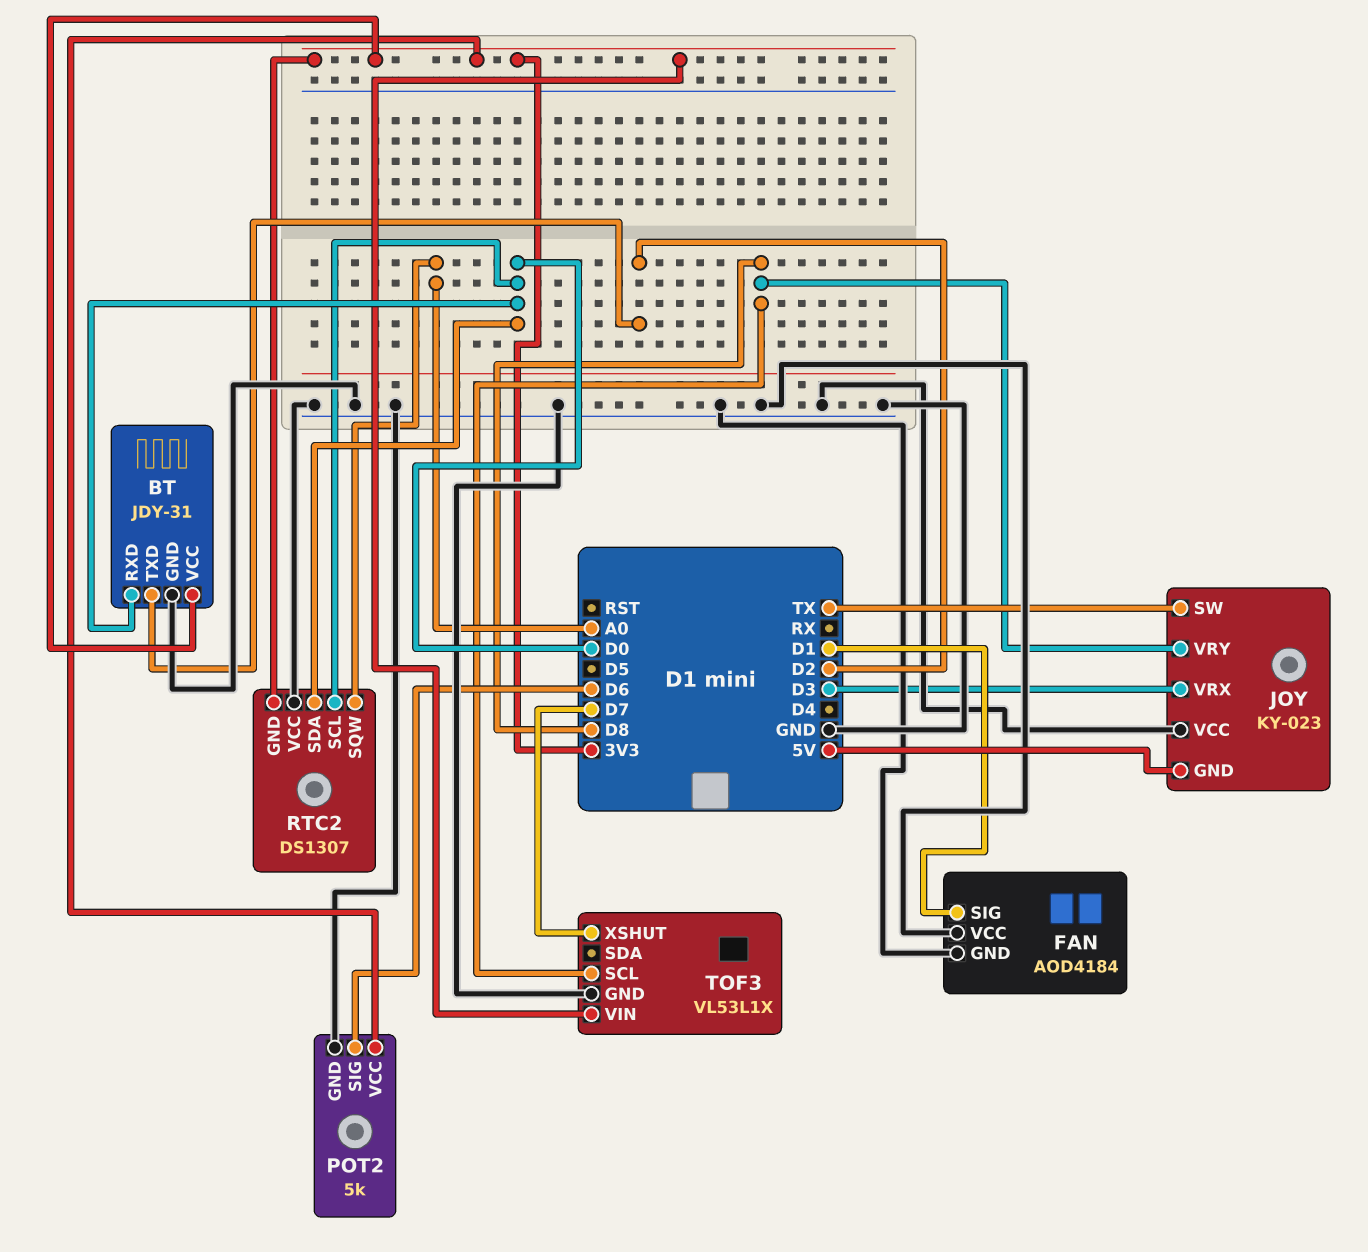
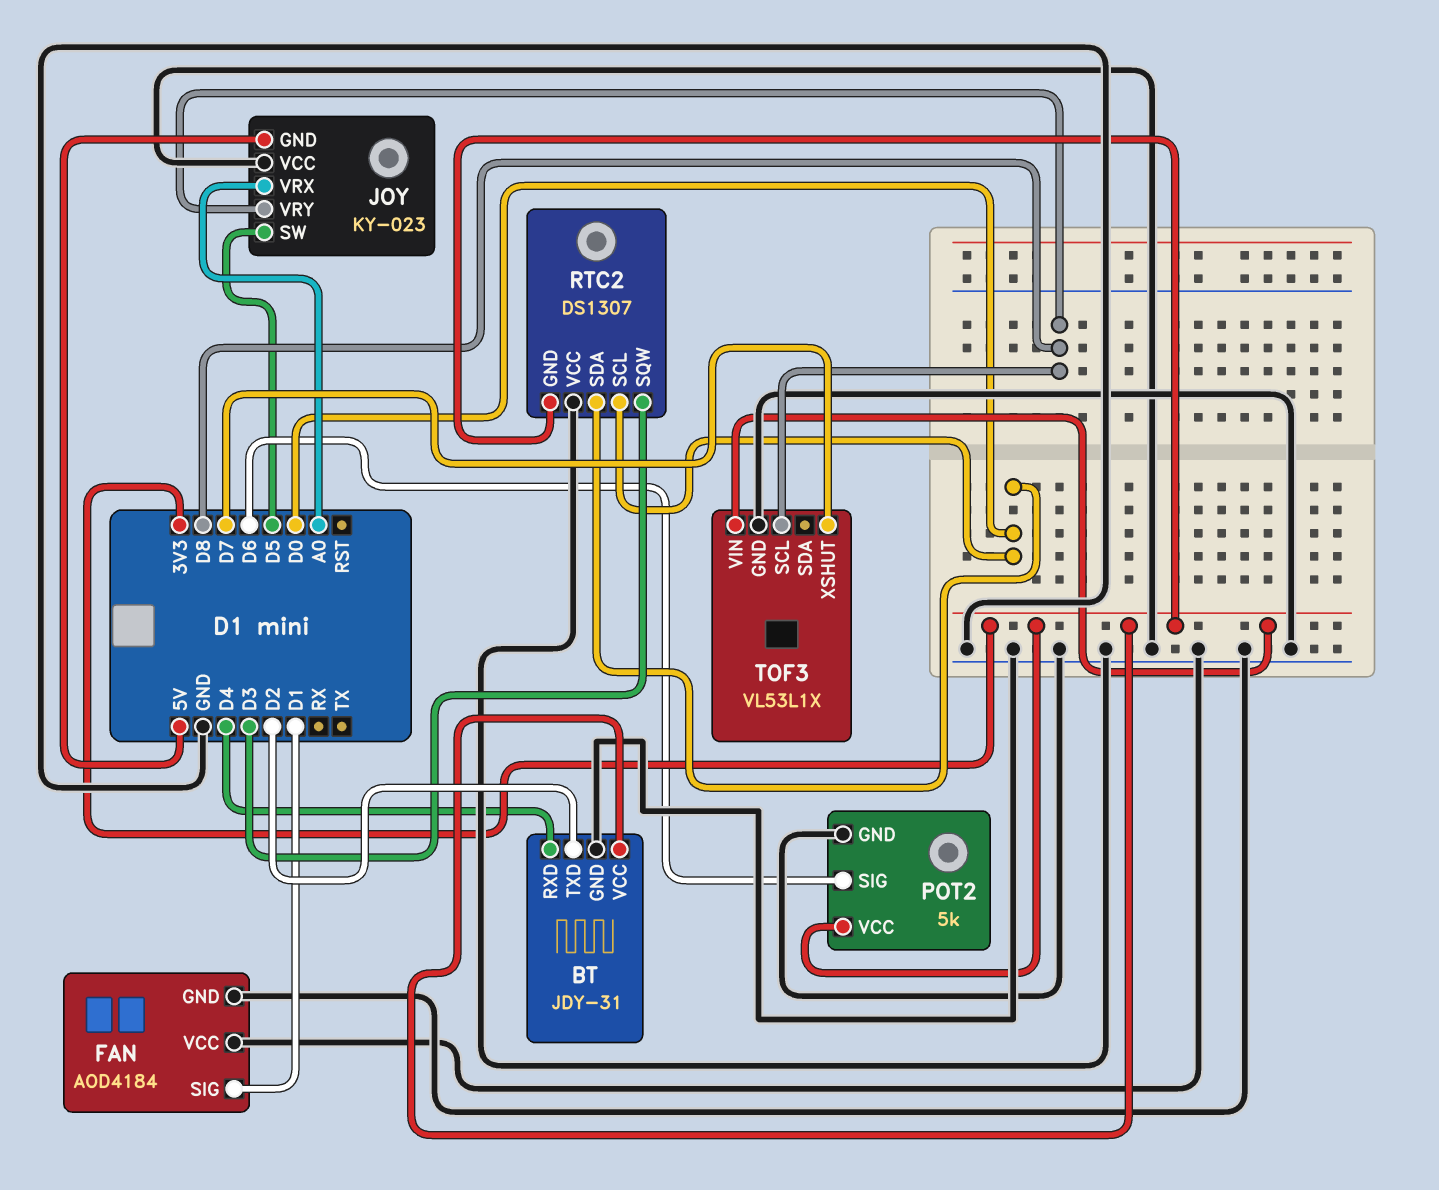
BT pin RXD: D0 -> D4
JOY pin SW: TX -> D5
JOY pin VRX: D3 -> A0
RTC2 pin SQW: A0 -> D3

